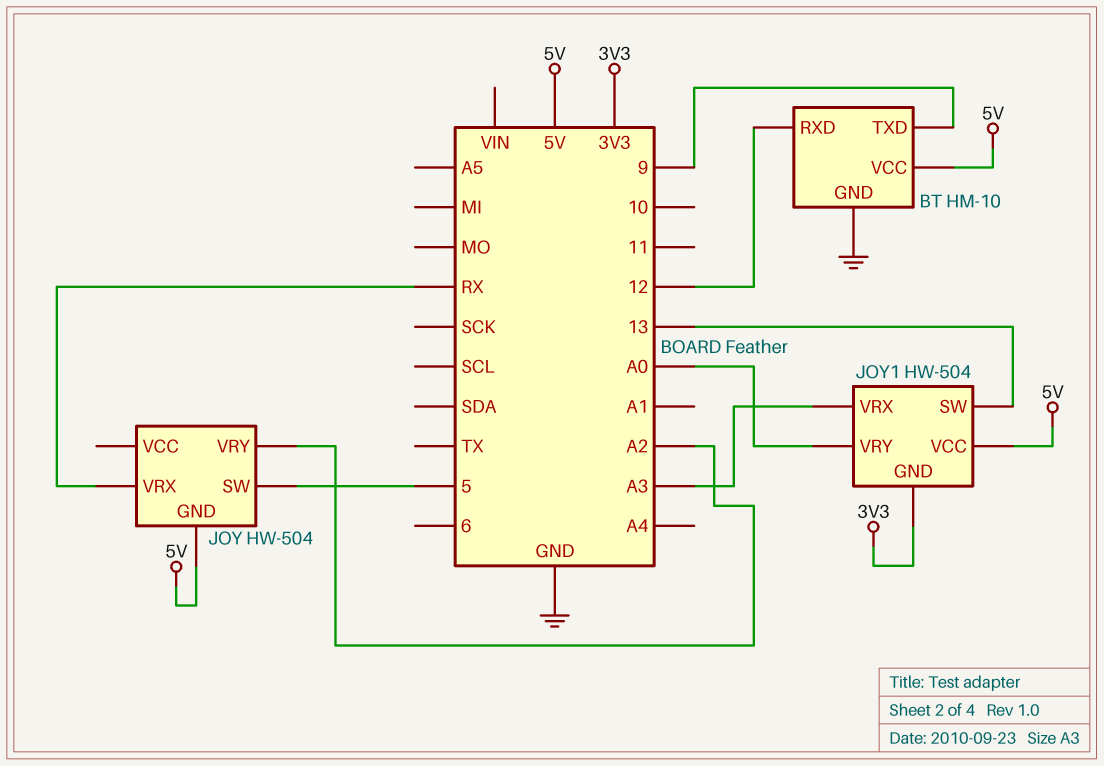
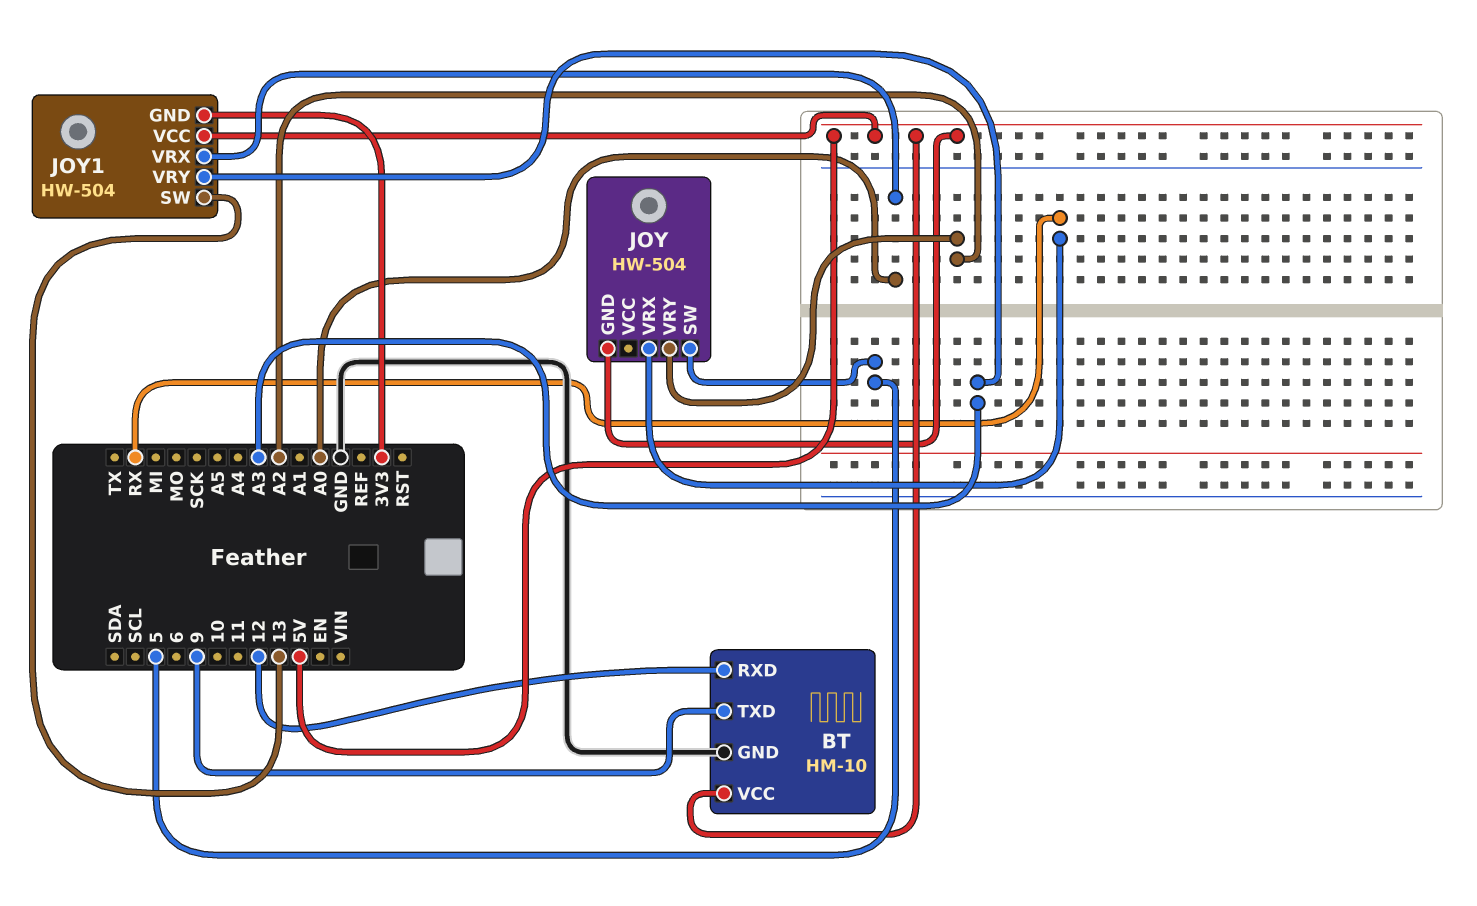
JOY1 pin VRX: A3 -> A0
JOY1 pin VRY: A0 -> A3

